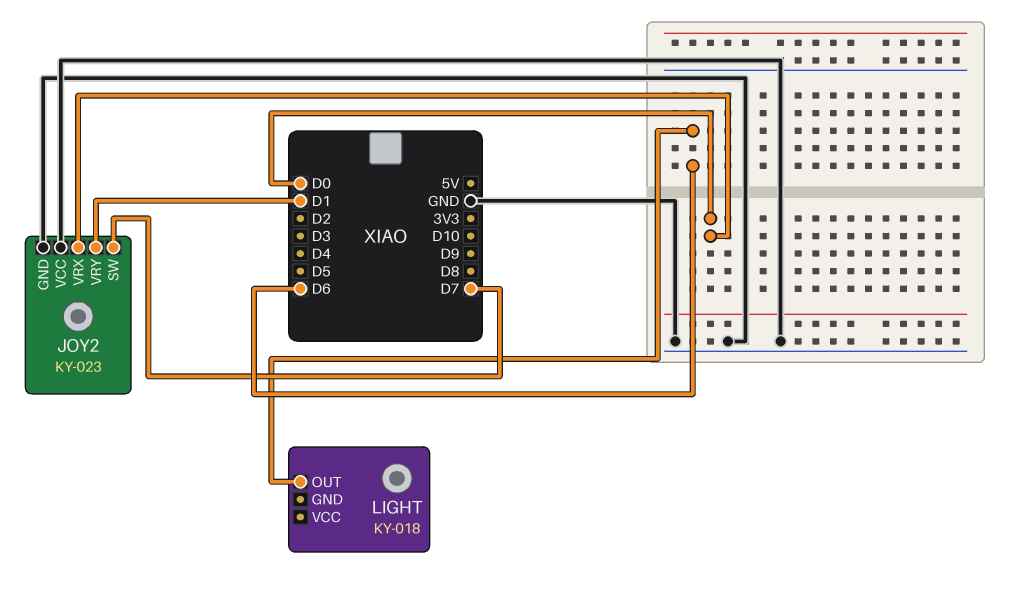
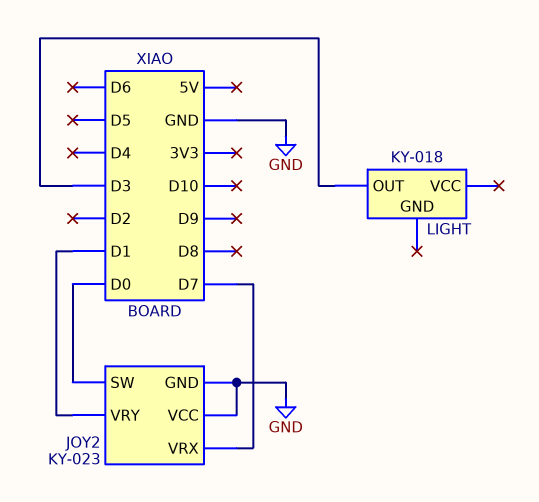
JOY2 pin SW: D7 -> D0
JOY2 pin VRX: D0 -> D7
LIGHT pin OUT: D6 -> D3

